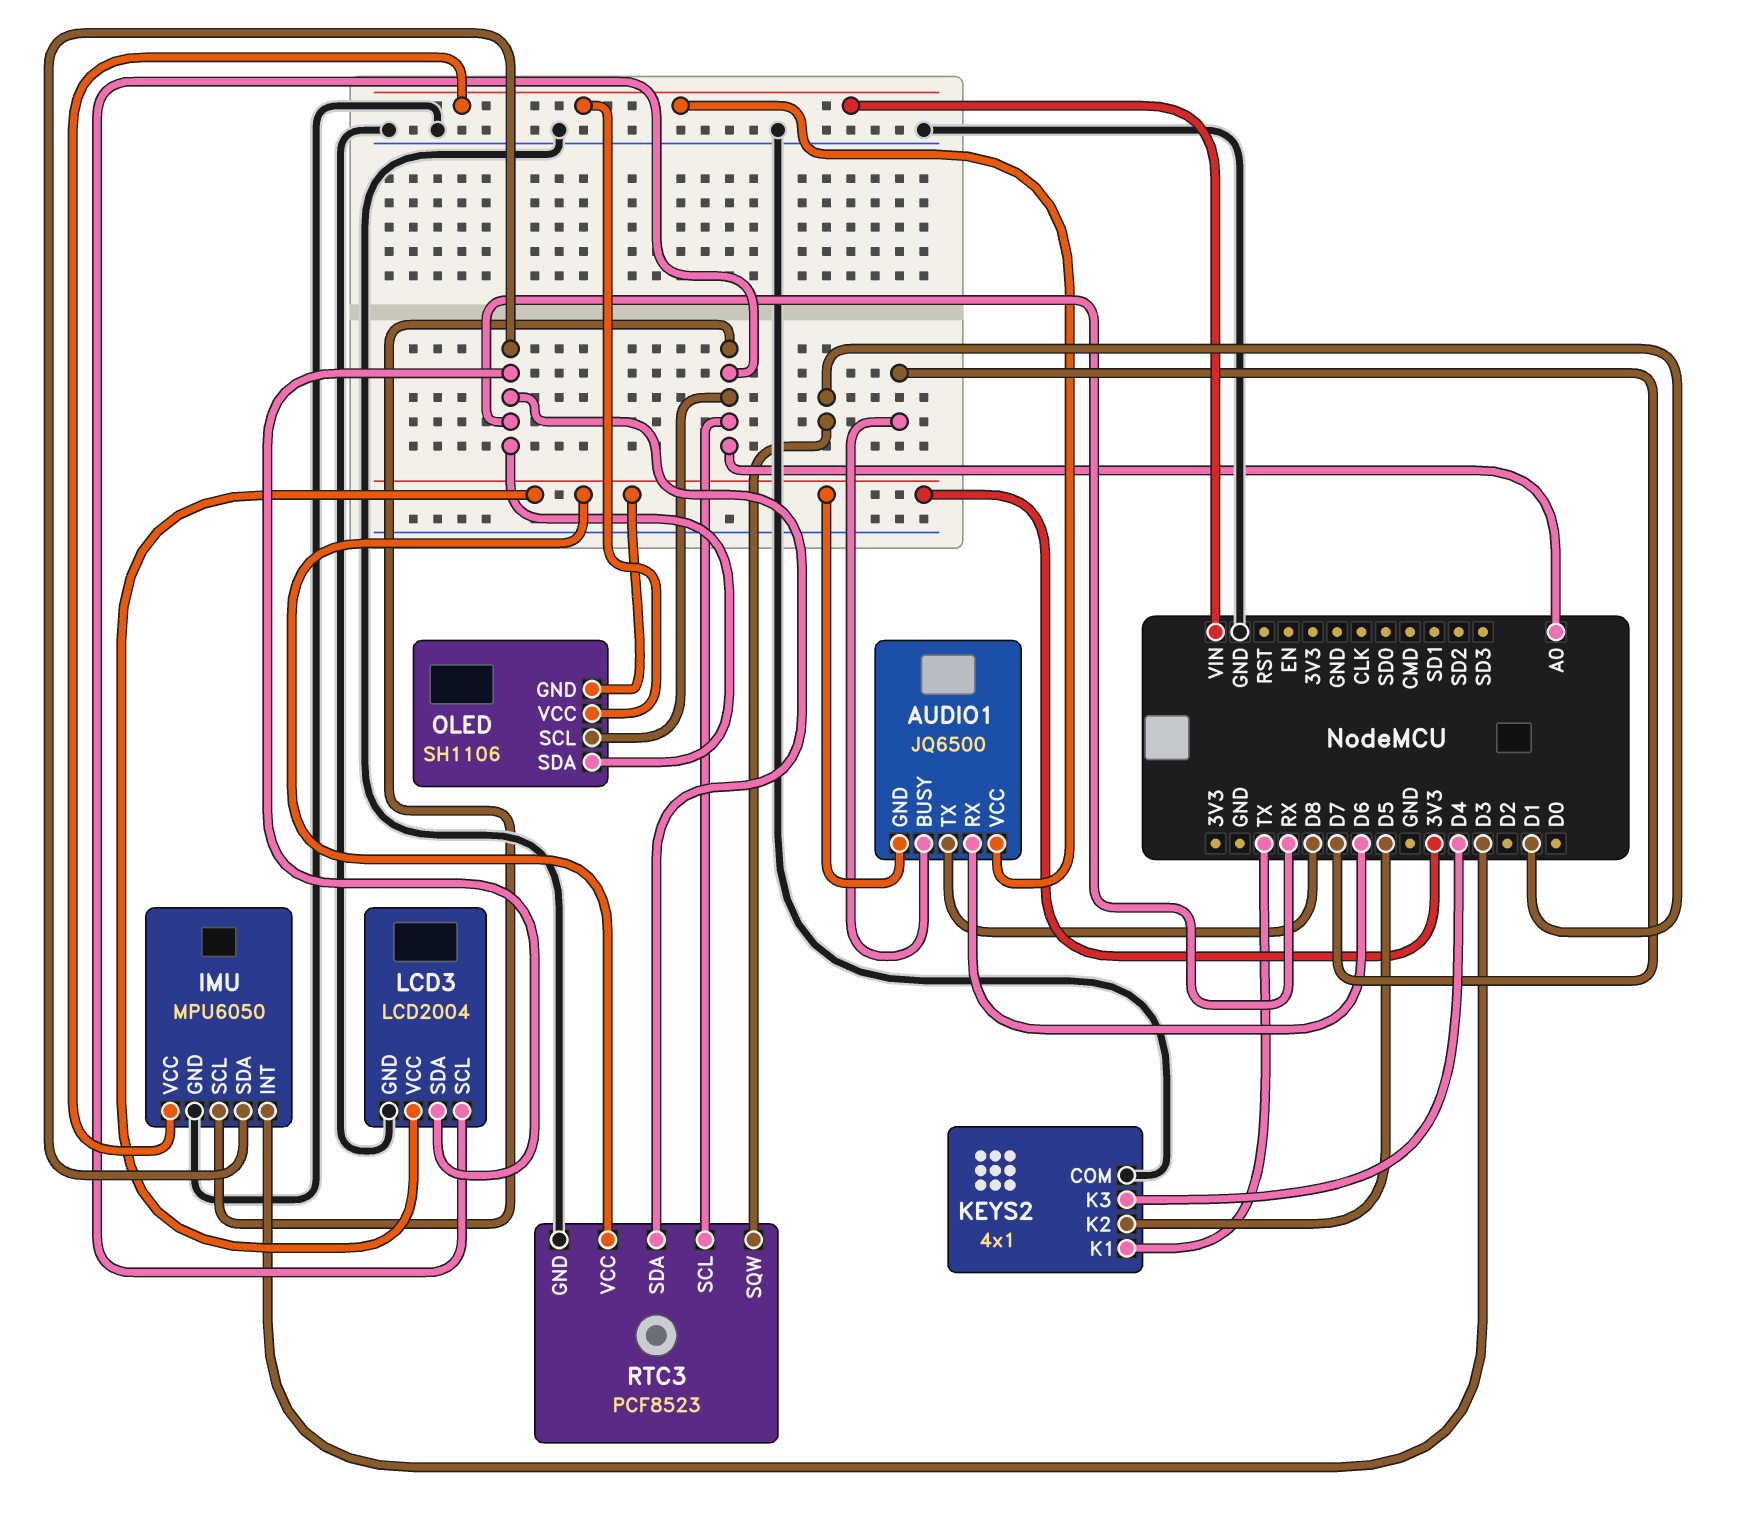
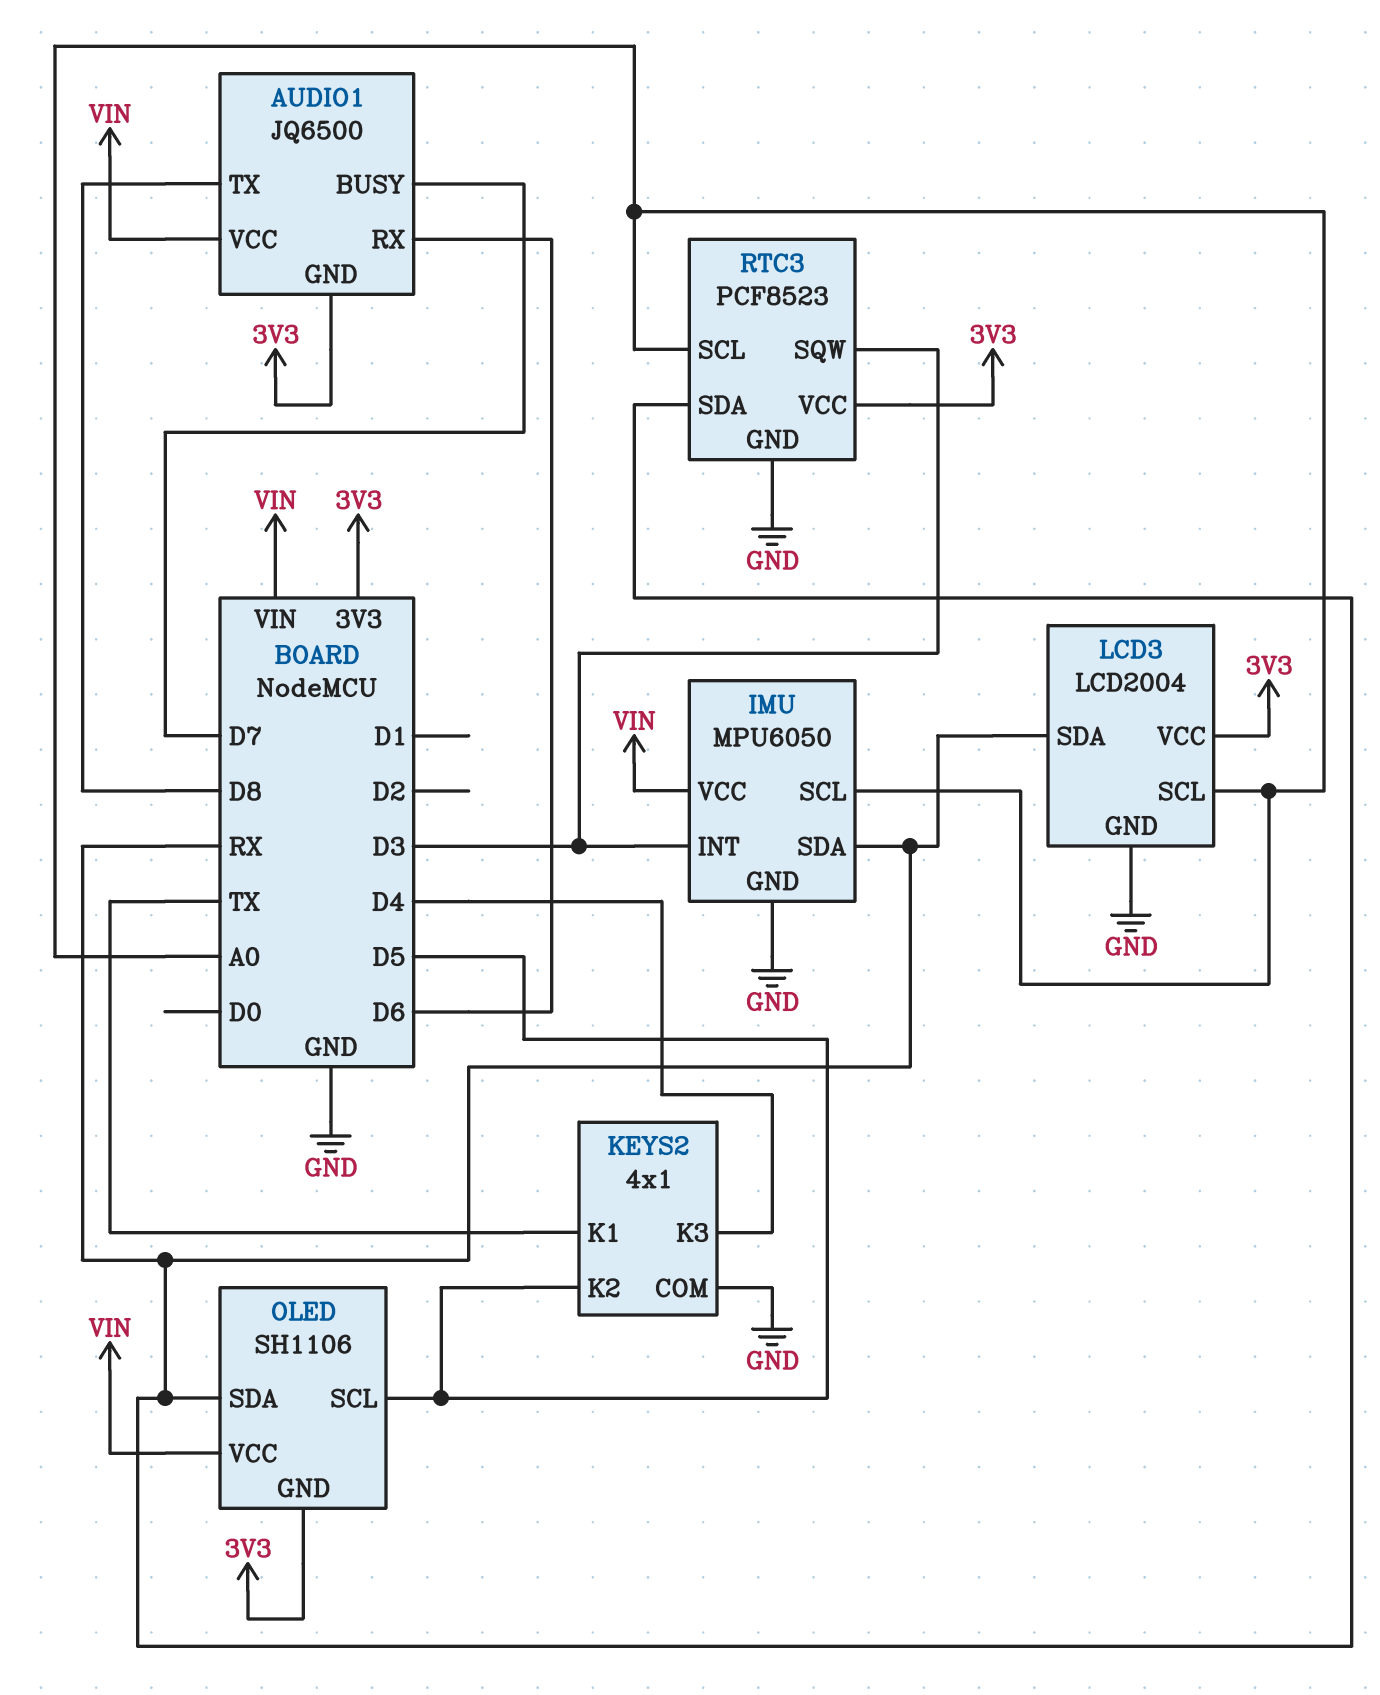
OLED pin SCL: A0 -> D5
RTC3 pin SQW: D1 -> D3

